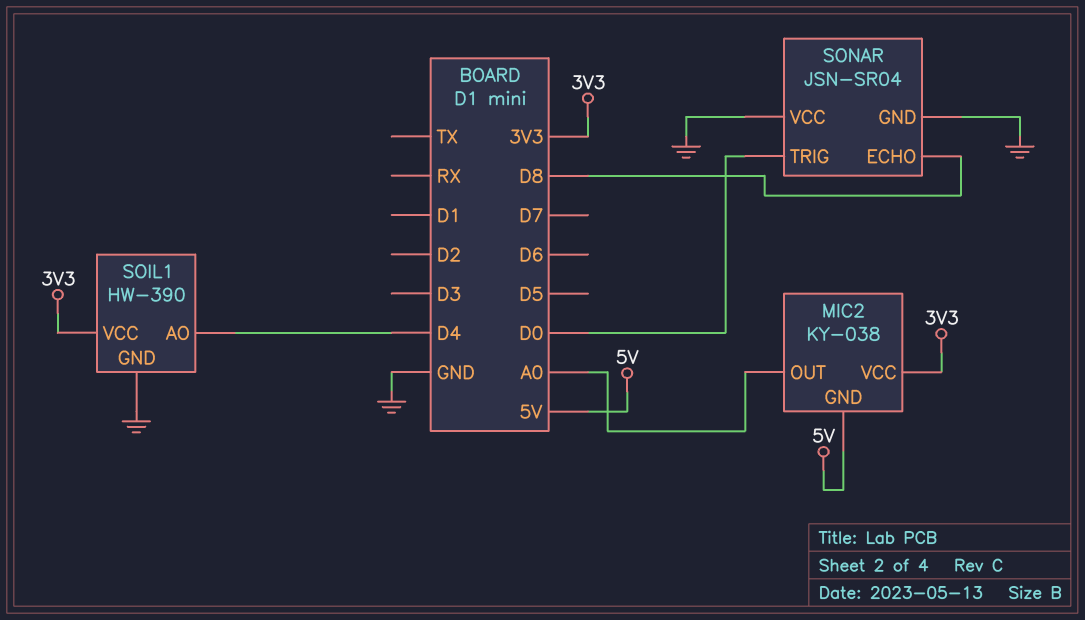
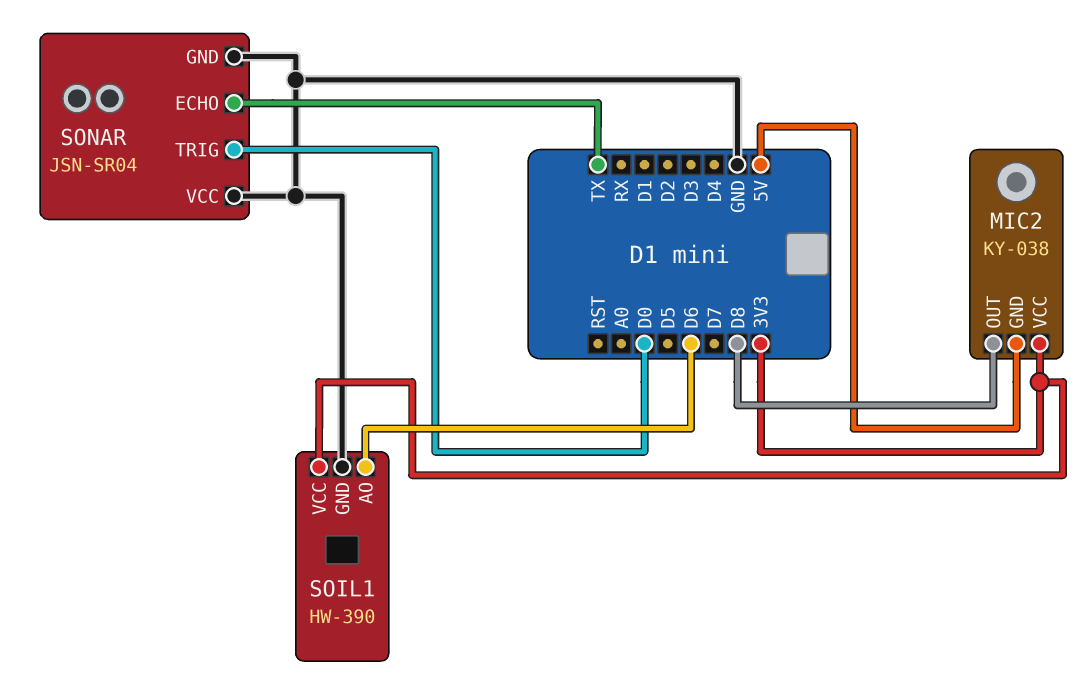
MIC2 pin OUT: A0 -> D8
SOIL1 pin AO: D4 -> D6
SONAR pin ECHO: D8 -> TX

